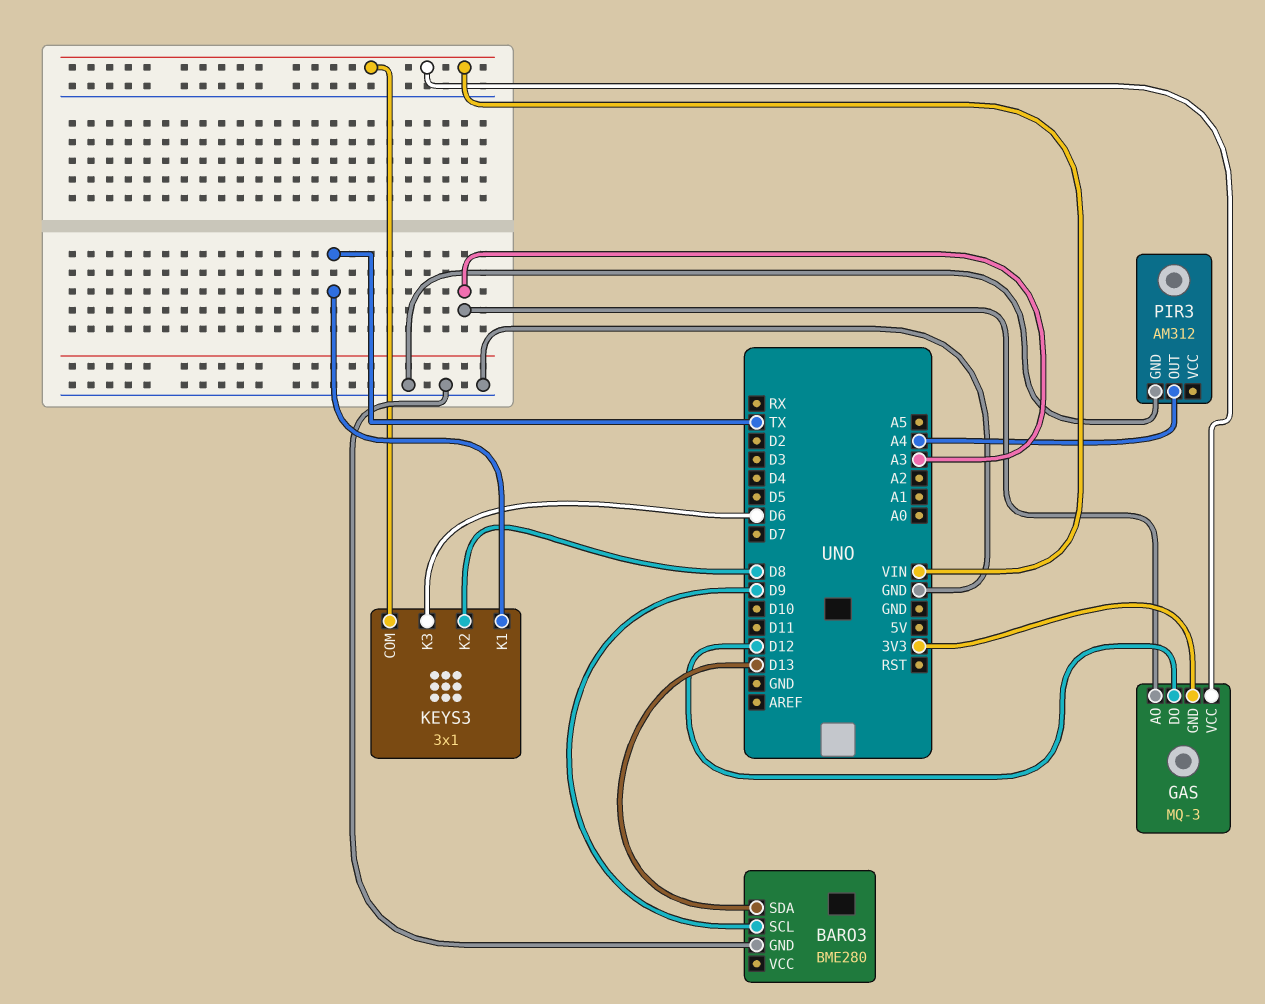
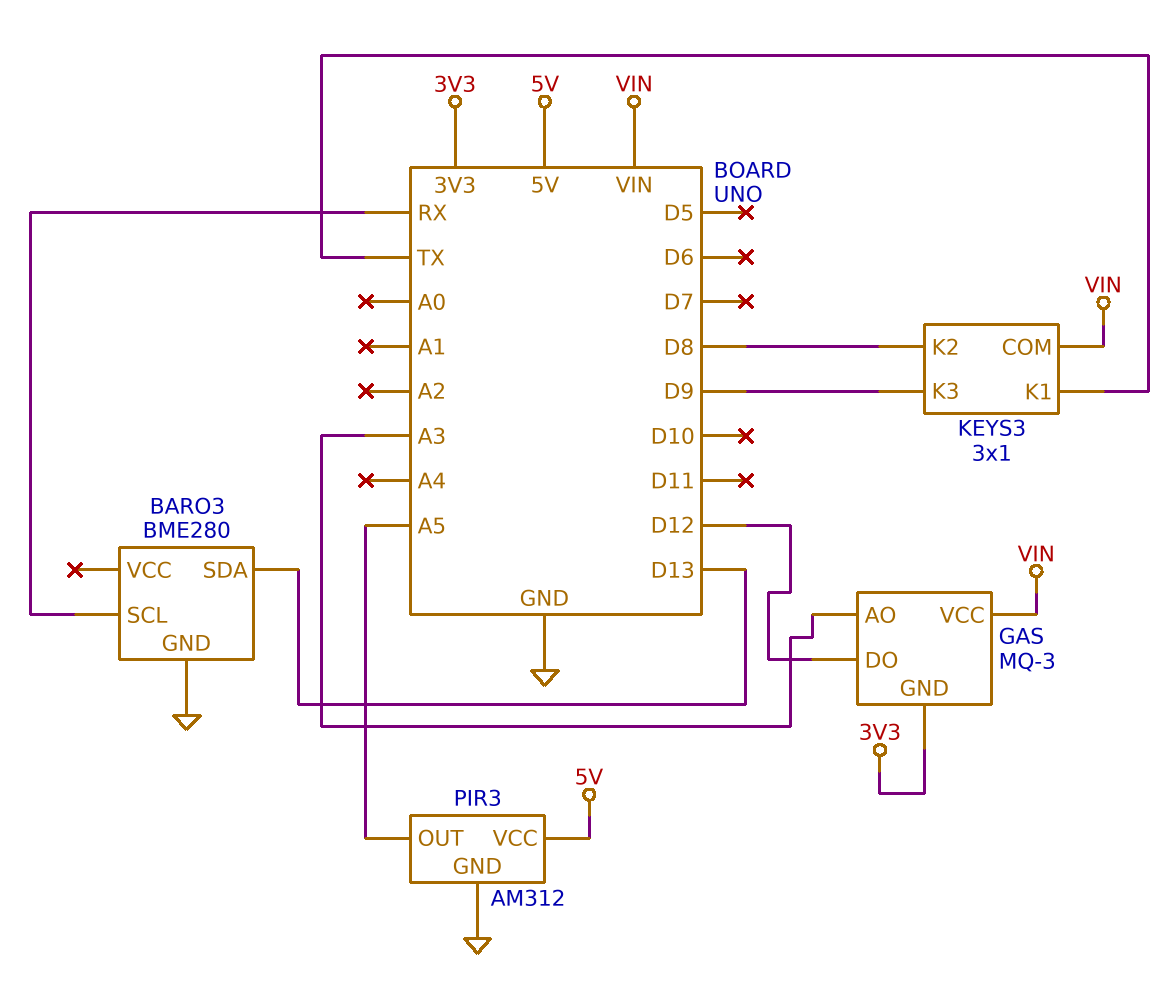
BARO3 pin SCL: D9 -> RX
KEYS3 pin K3: D6 -> D9
PIR3 pin OUT: A4 -> A5
PIR3 pin VCC: none -> 5V

